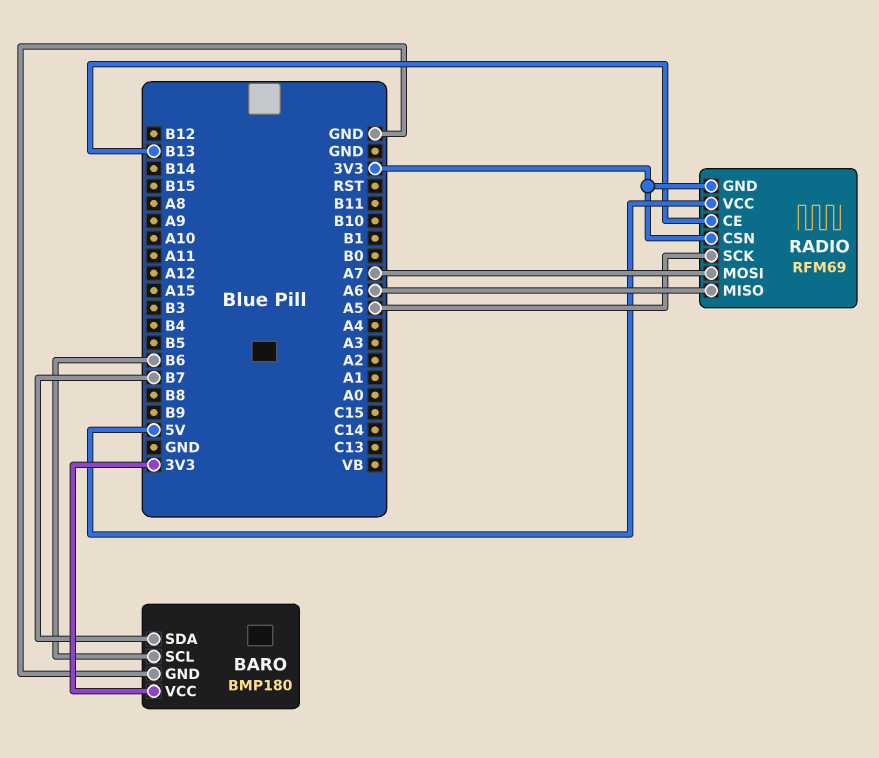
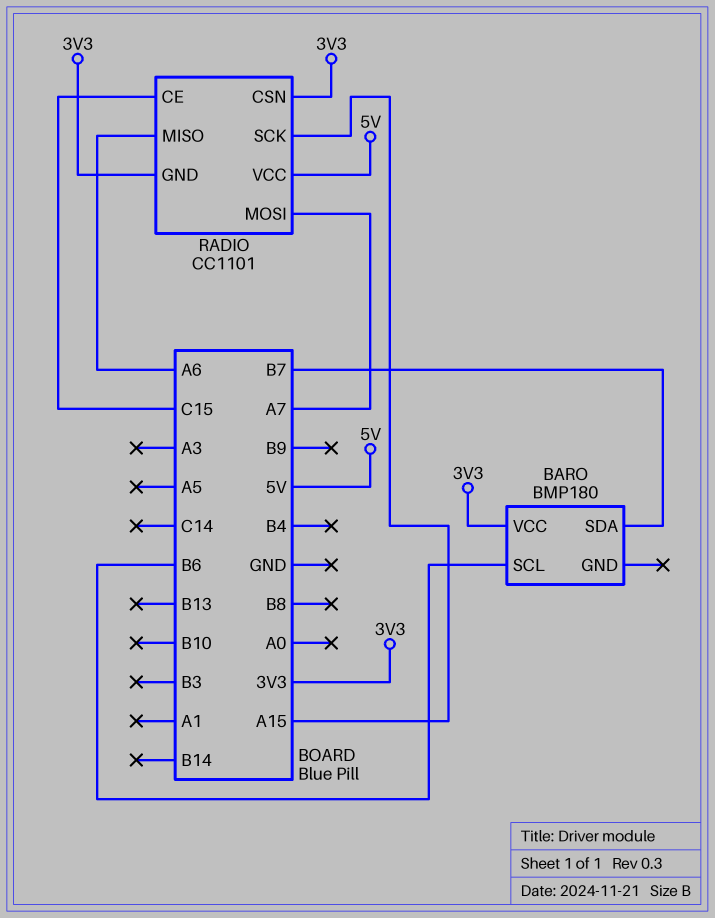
BARO pin GND: GND -> none
RADIO: RFM69 -> CC1101
RADIO pin CE: B13 -> C15
RADIO pin SCK: A5 -> A15

